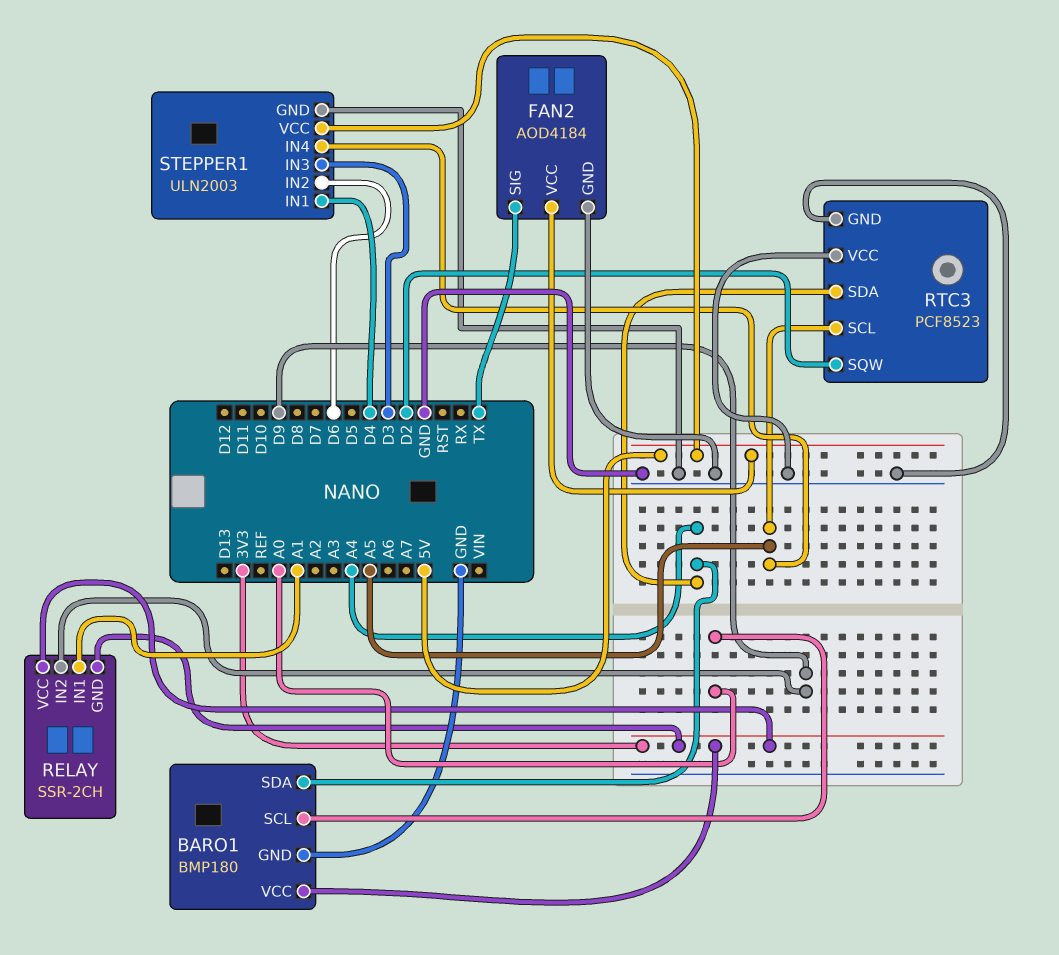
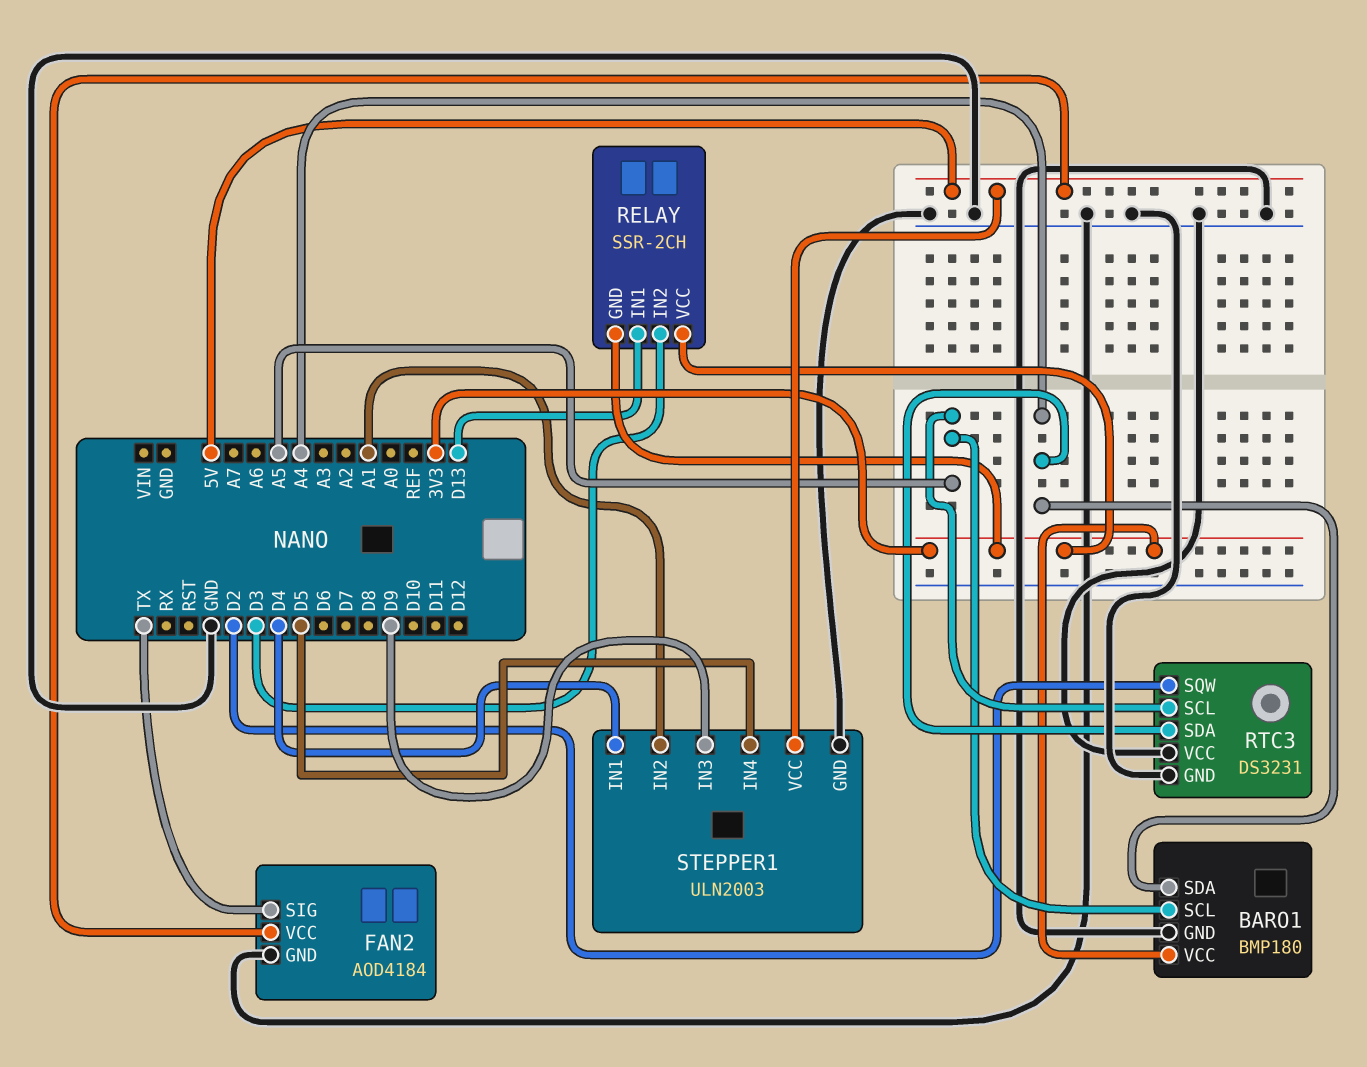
BARO1 pin SCL: A0 -> A5
RELAY pin IN1: A1 -> D13
RELAY pin IN2: D9 -> D3
RTC3: PCF8523 -> DS3231
STEPPER1 pin IN2: D6 -> A1
STEPPER1 pin IN3: D3 -> D9
STEPPER1 pin IN4: A5 -> D5

